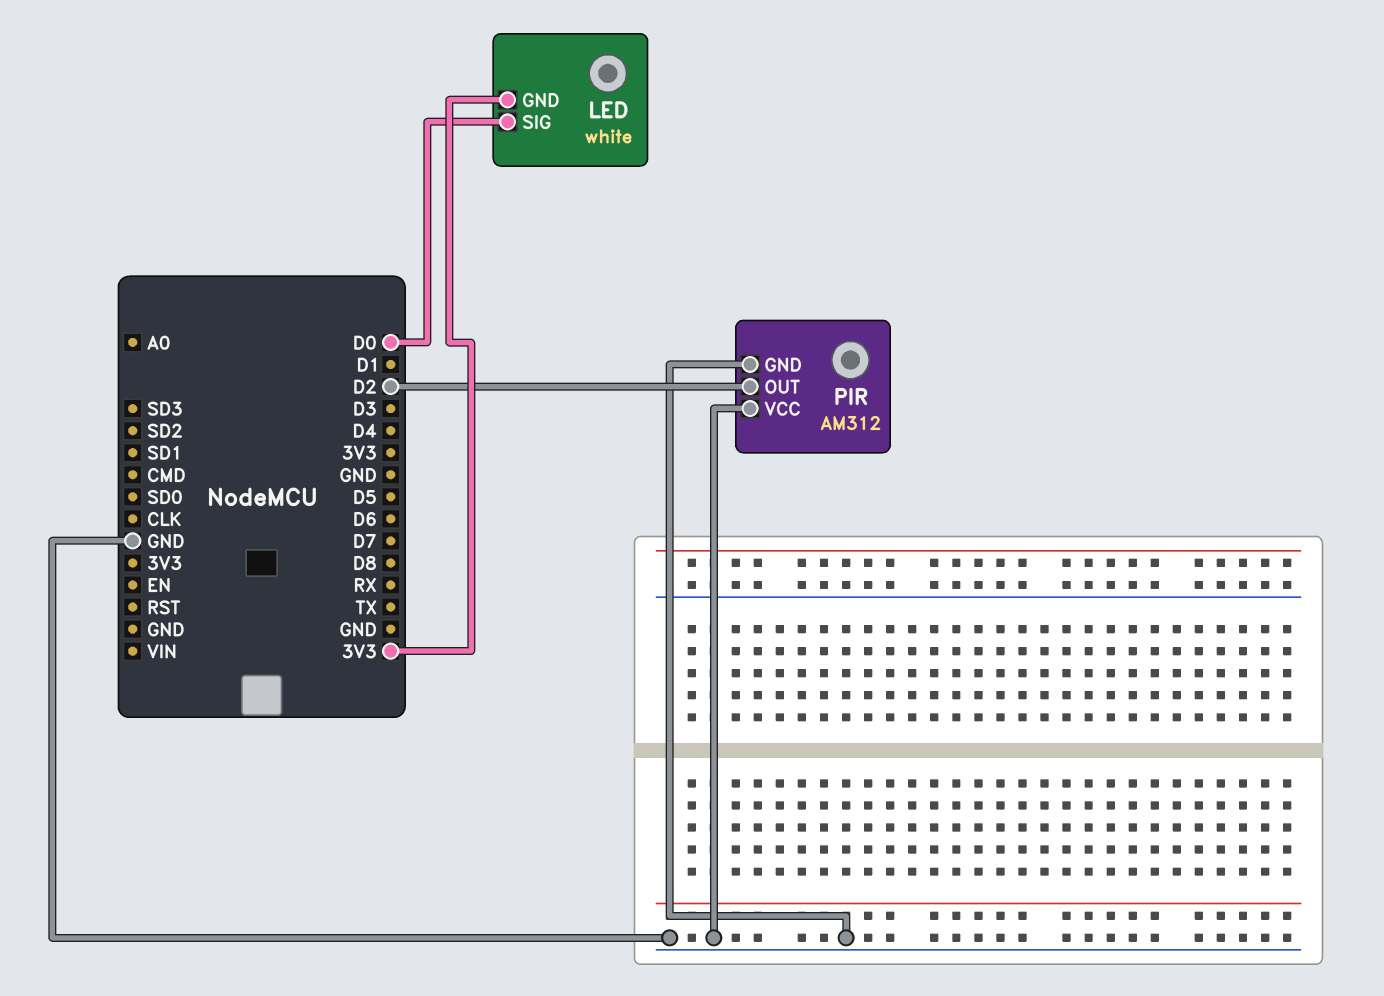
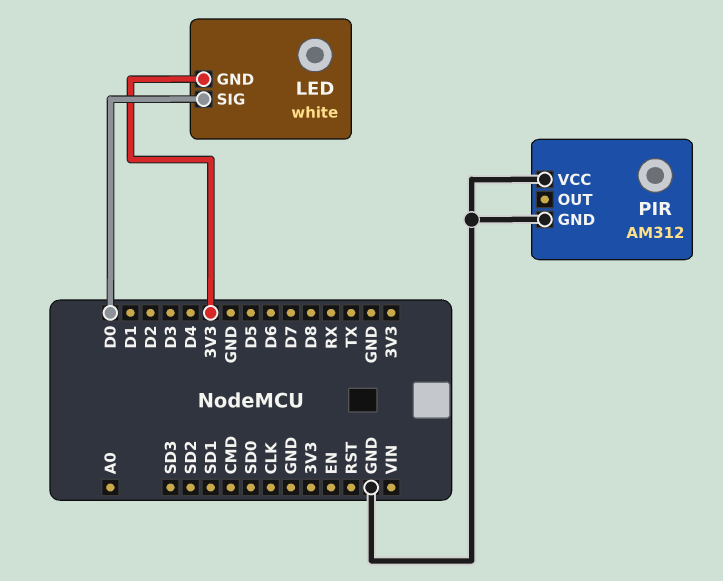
PIR pin OUT: D2 -> none

